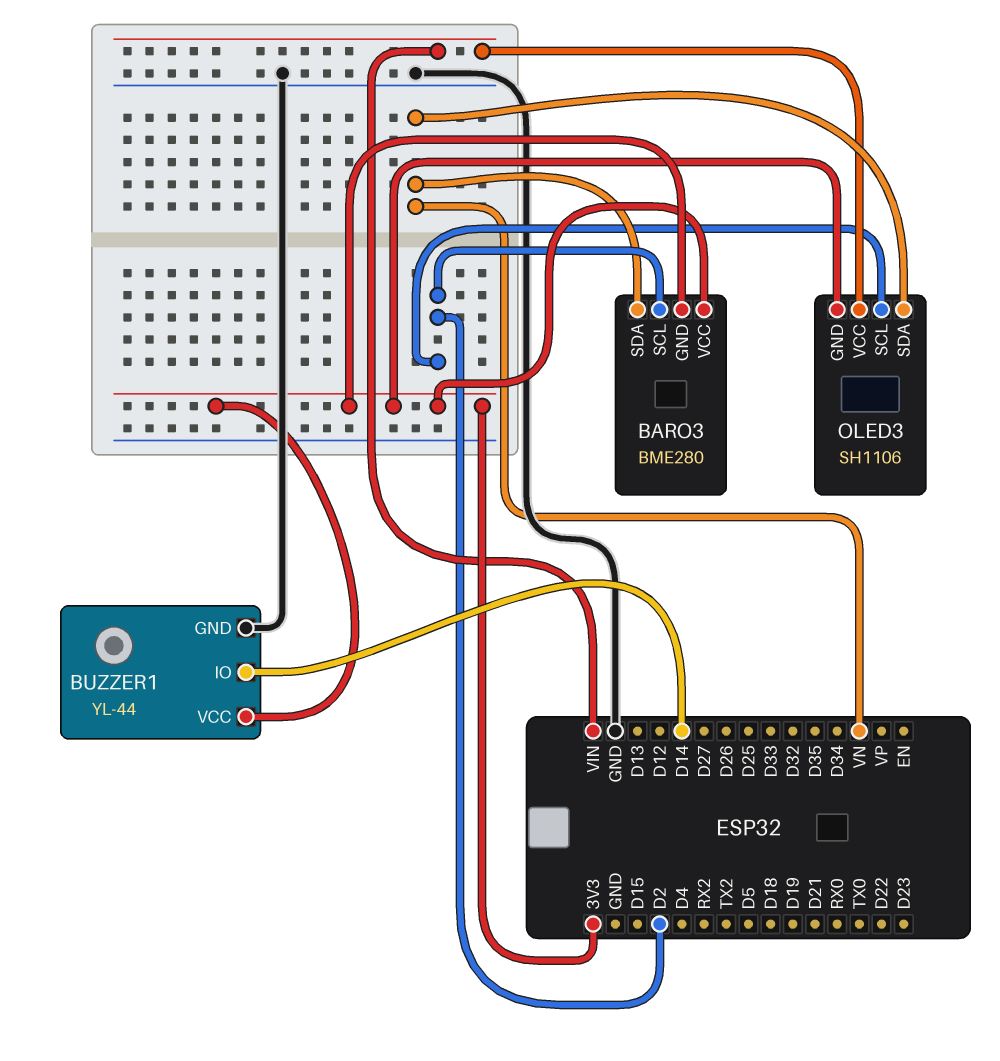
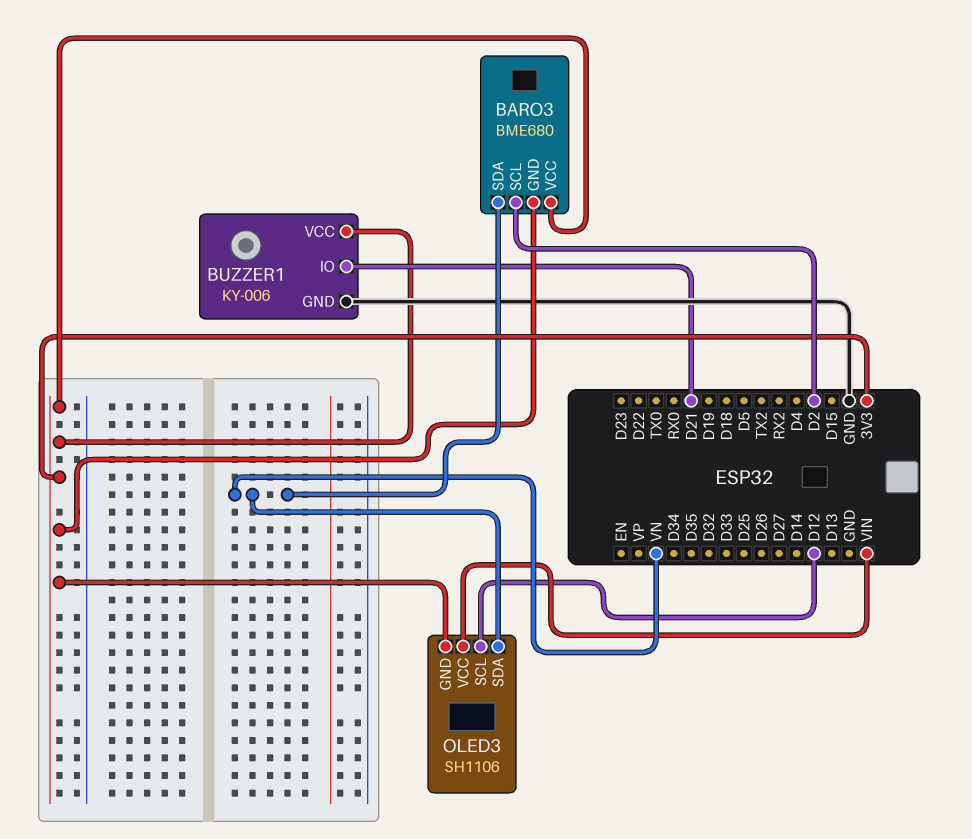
BARO3: BME280 -> BME680
BUZZER1: YL-44 -> KY-006
BUZZER1 pin IO: D14 -> D21
OLED3 pin SCL: D2 -> D12

